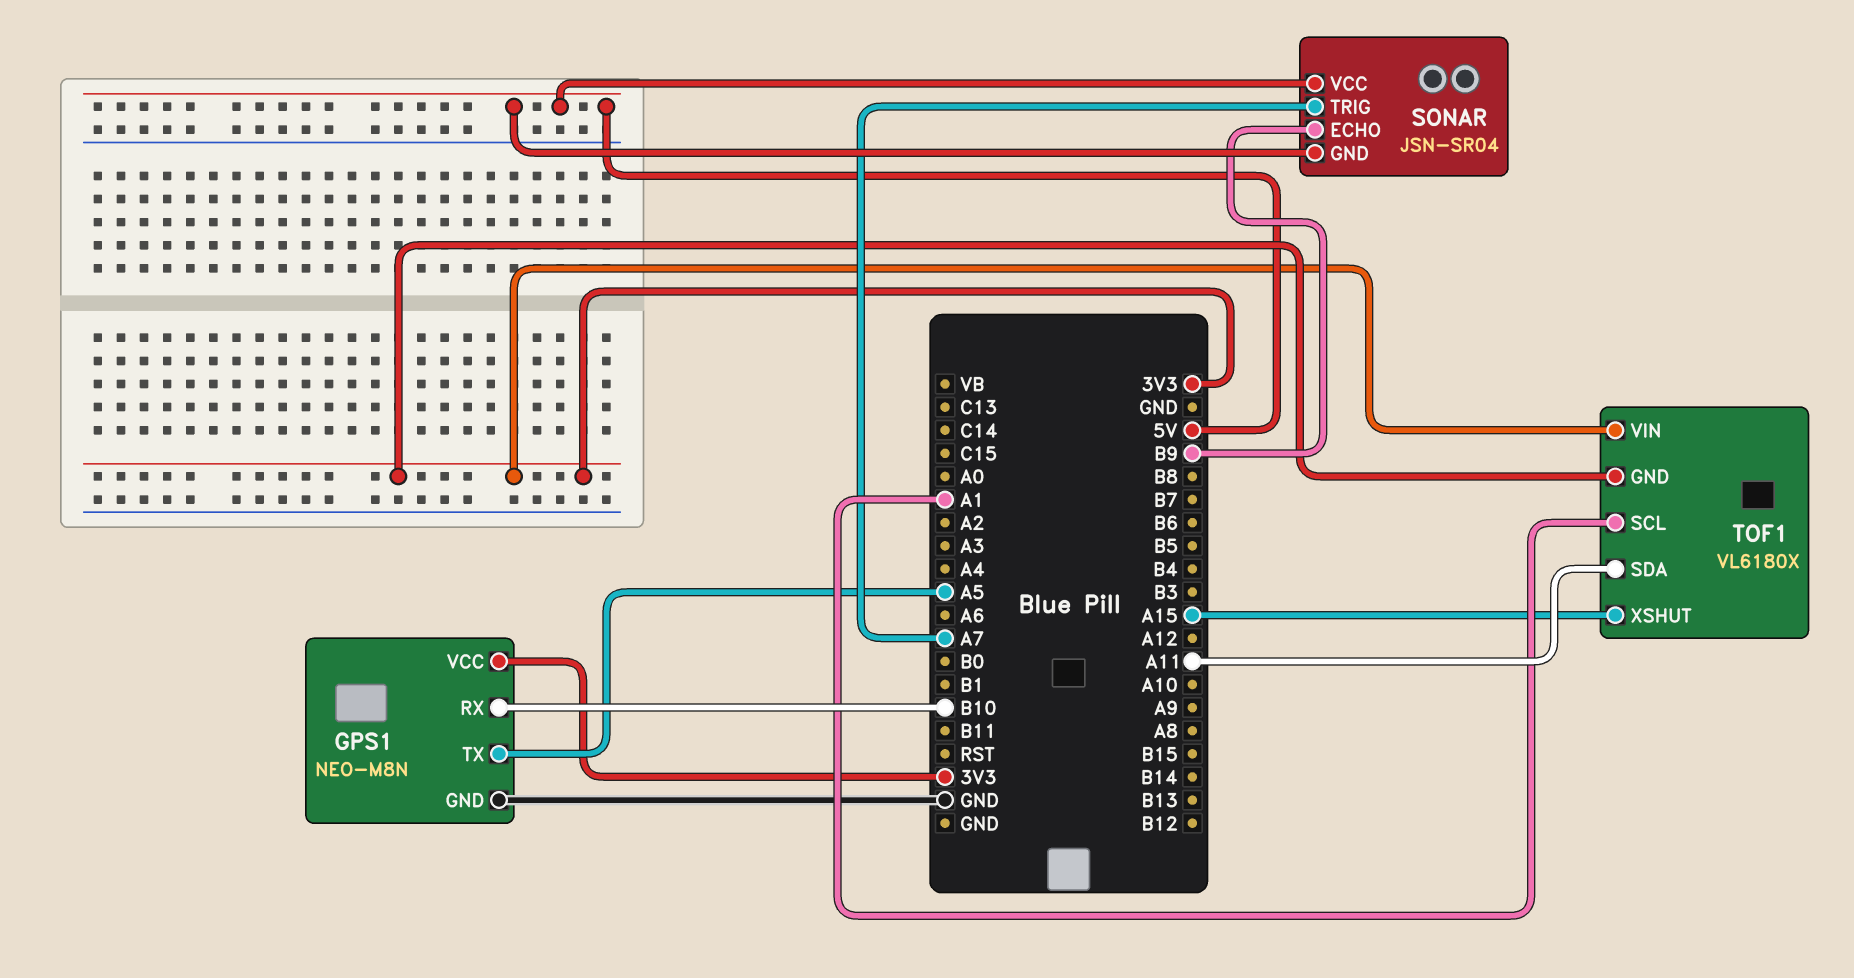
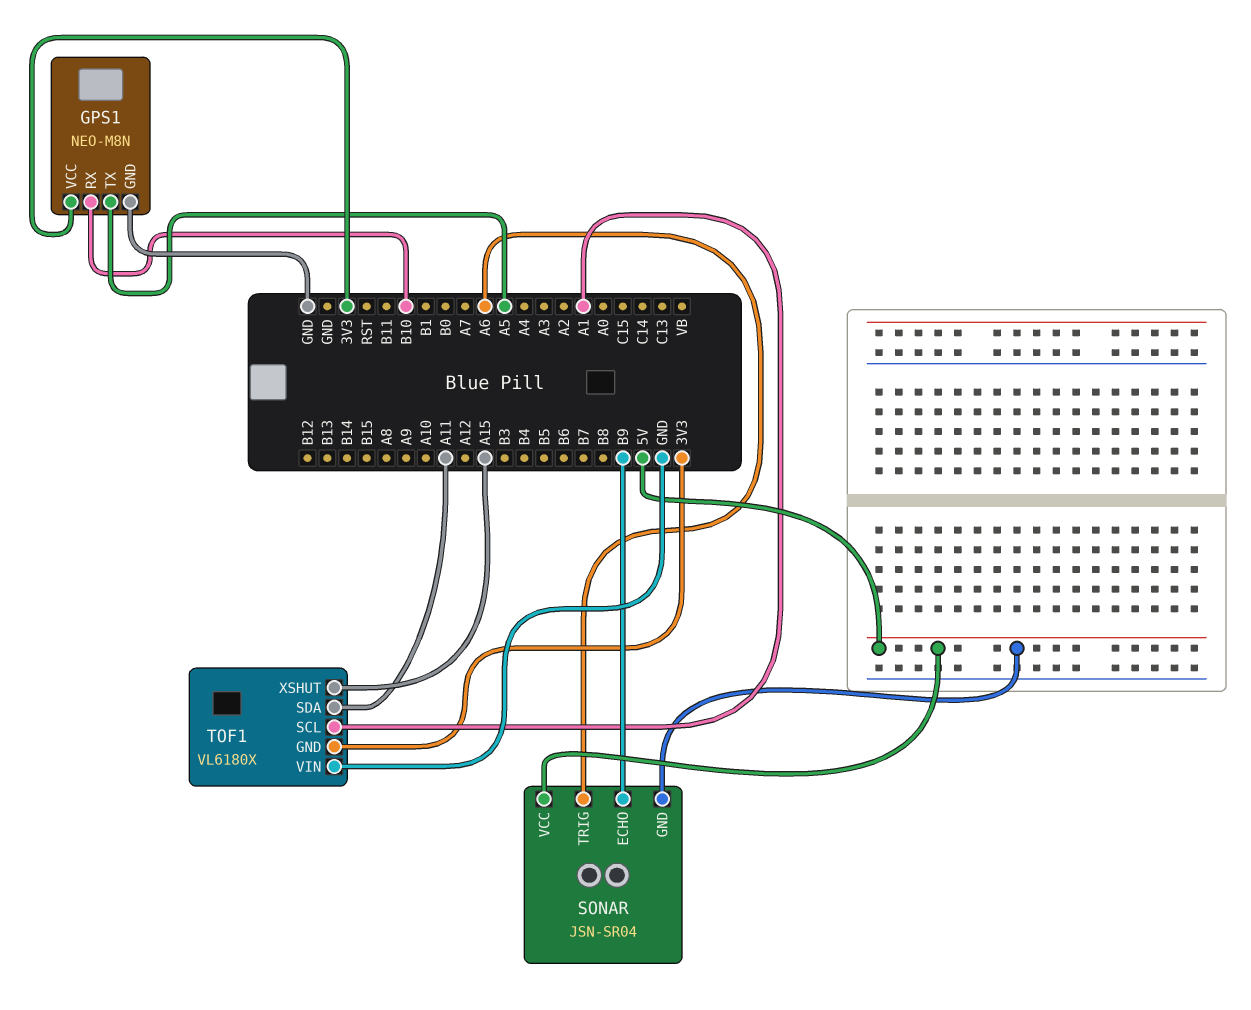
SONAR pin TRIG: A7 -> A6
TOF1 pin VIN: 3V3 -> GND

